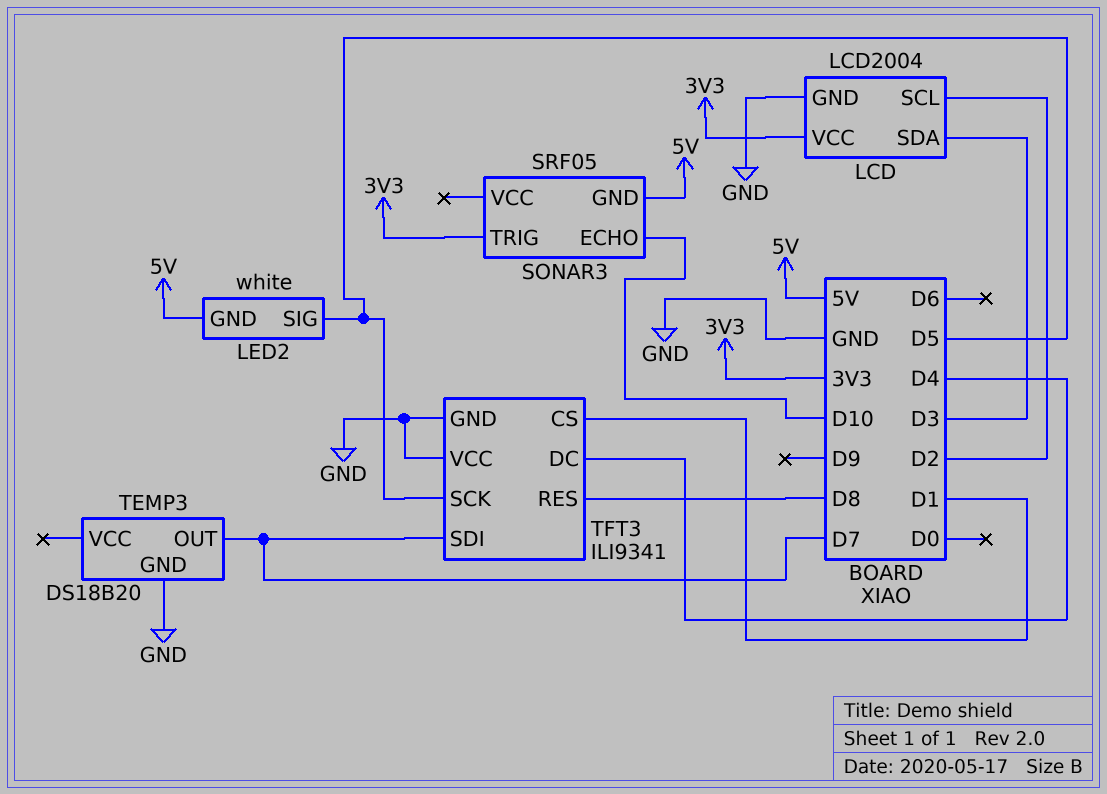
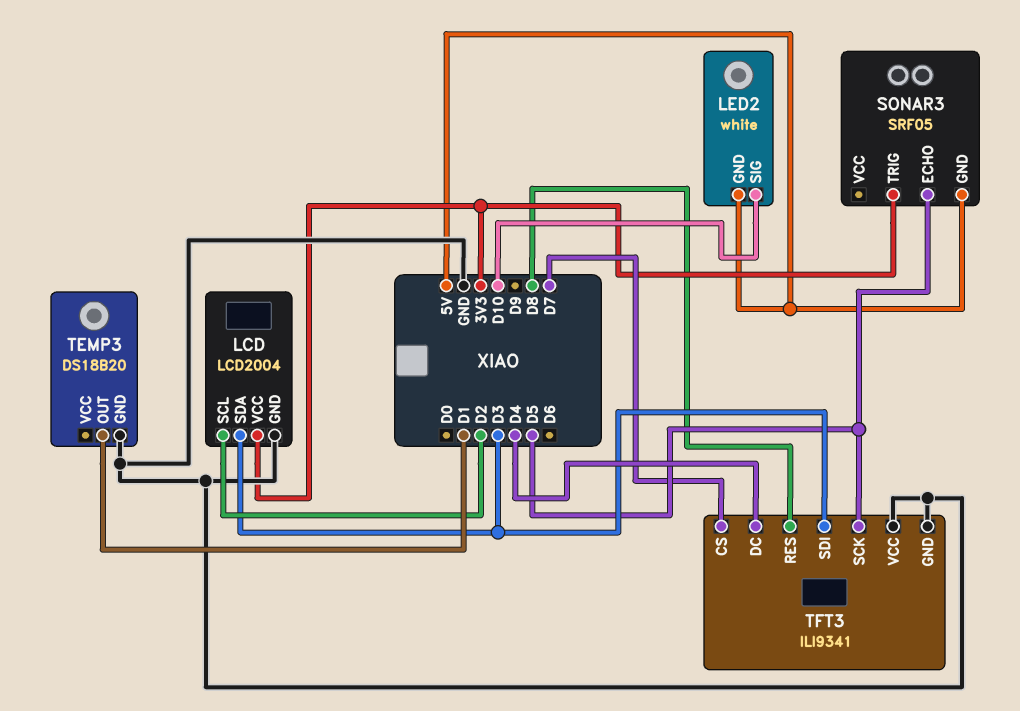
LED2 pin SIG: D5 -> D10
SONAR3 pin ECHO: D10 -> D5
TEMP3 pin OUT: D7 -> D1
TFT3 pin CS: D1 -> D7
TFT3 pin SDI: D7 -> D3

